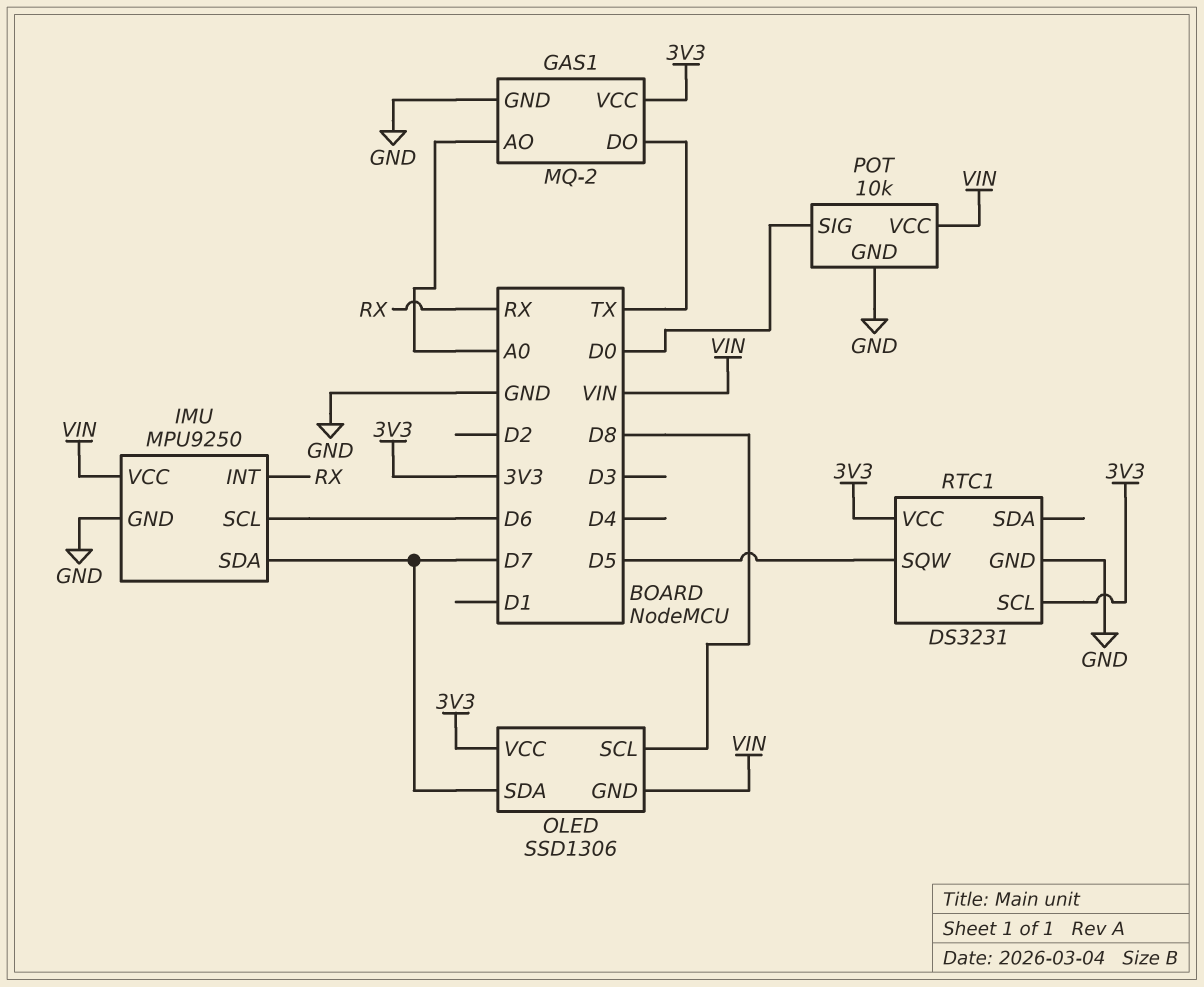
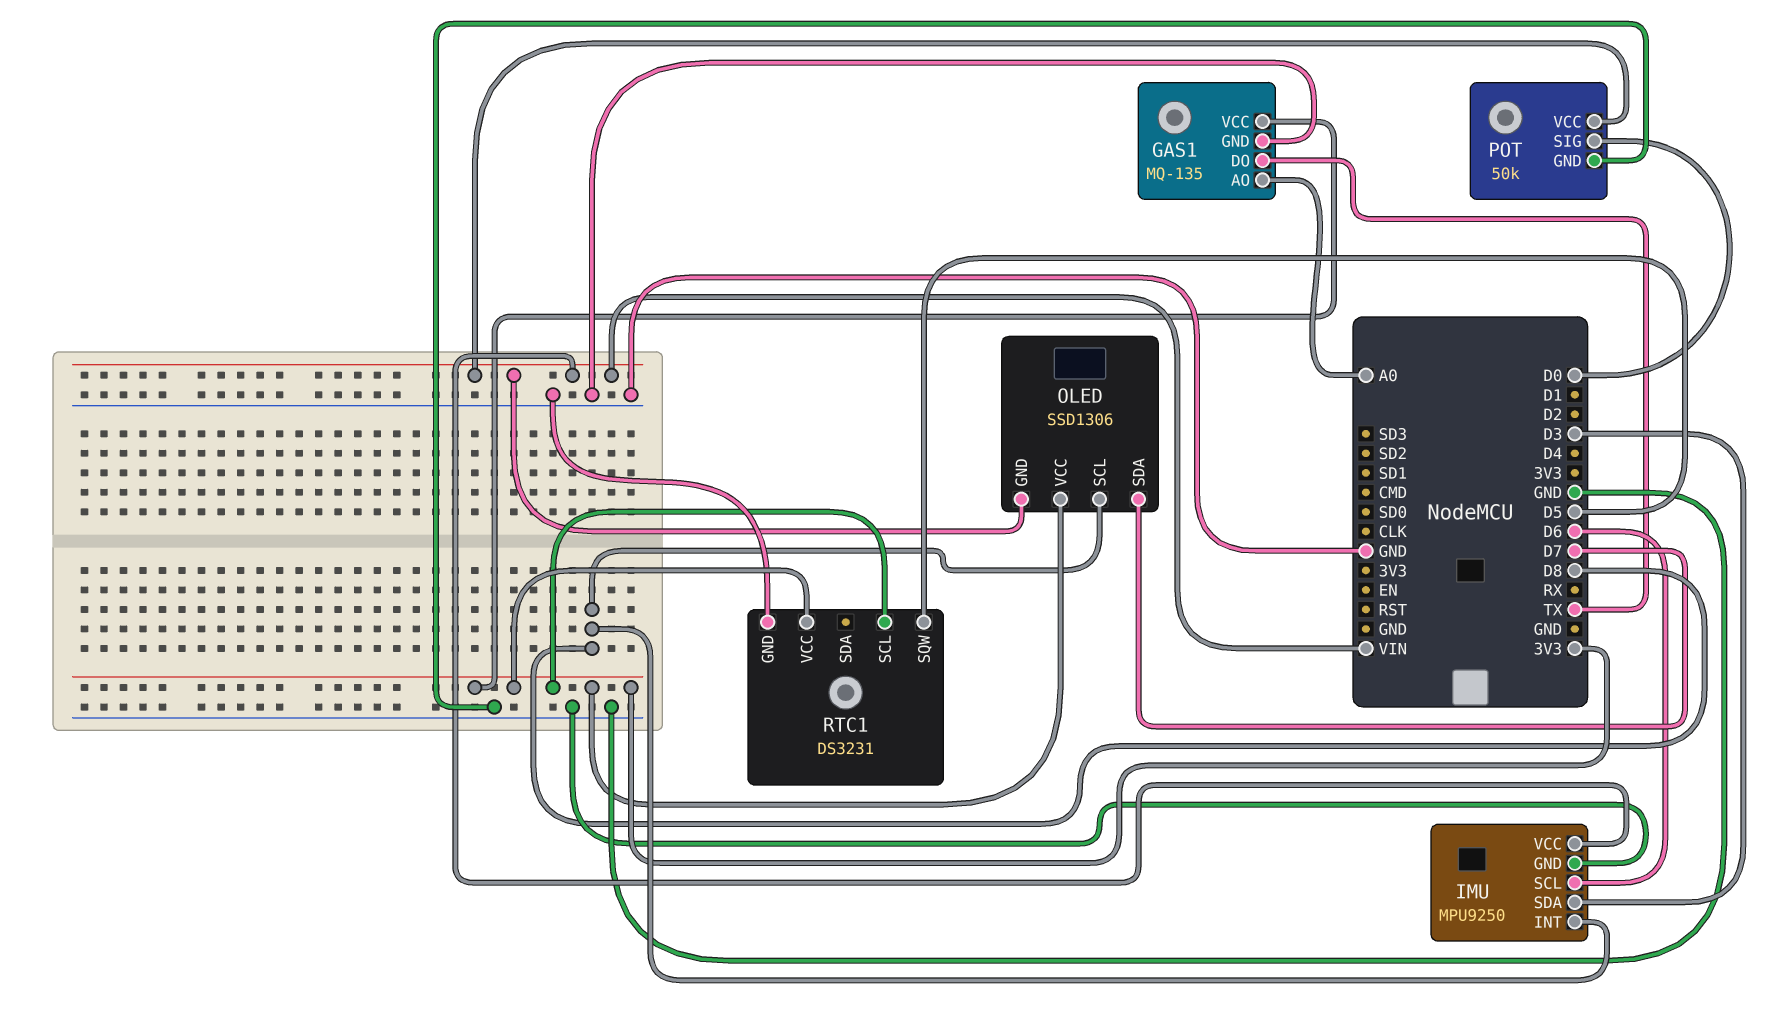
GAS1: MQ-2 -> MQ-135
IMU pin INT: RX -> D8
IMU pin SDA: D7 -> D3
POT: 10k -> 50k

